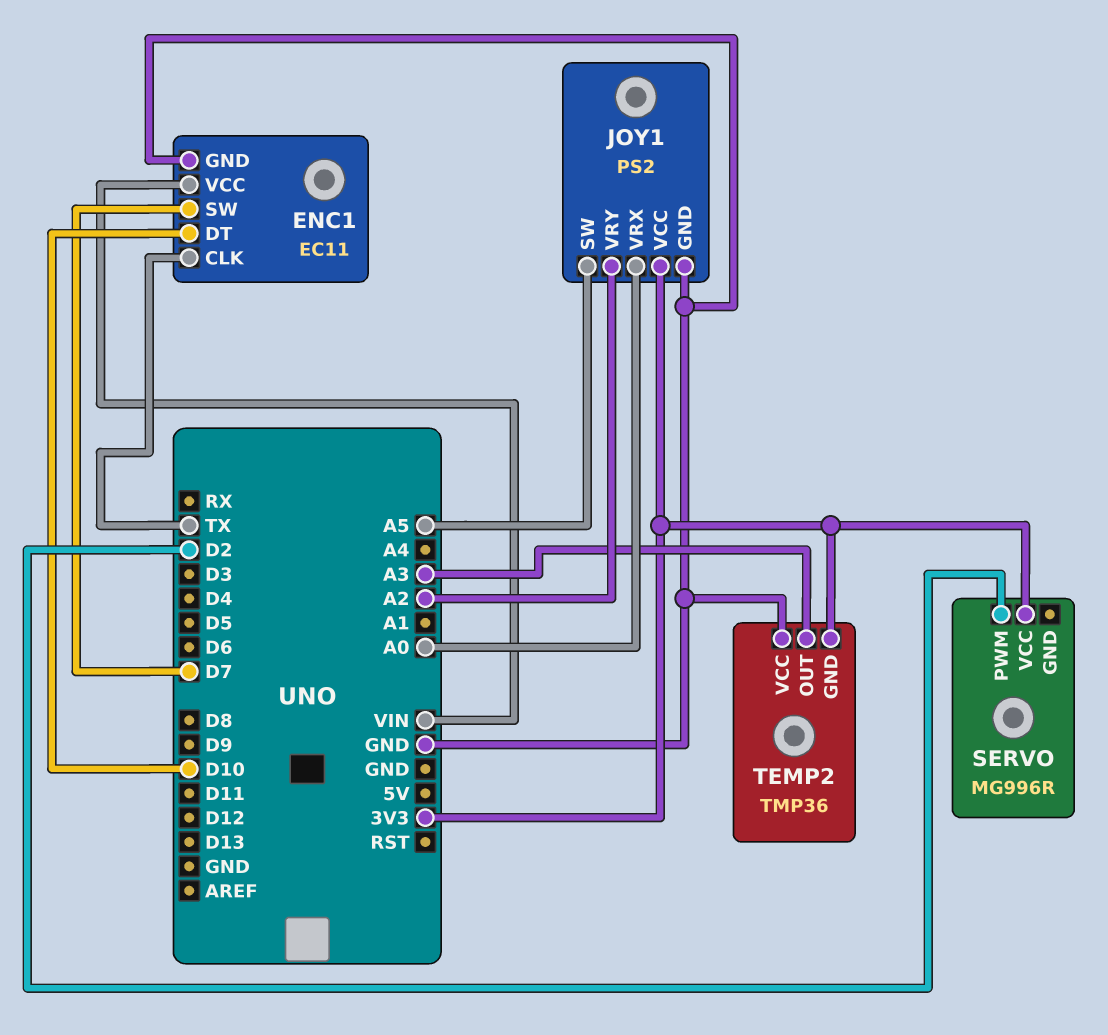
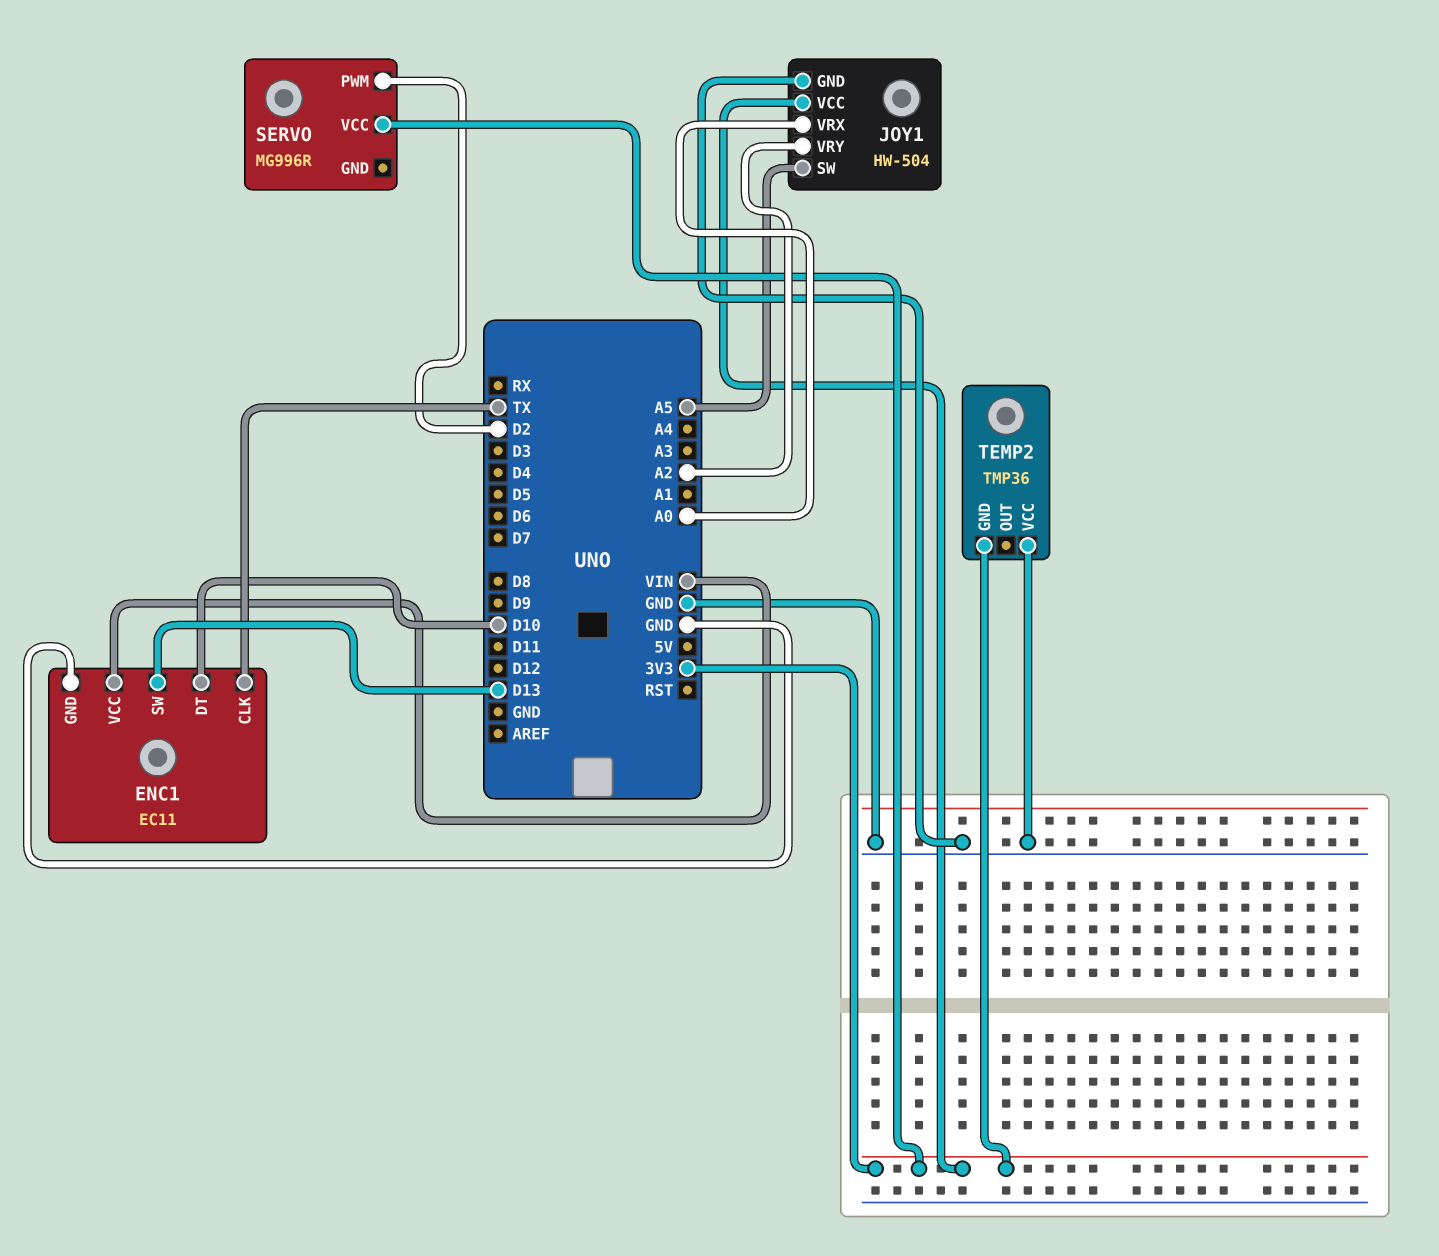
ENC1 pin SW: D7 -> D13
JOY1: PS2 -> HW-504
TEMP2 pin OUT: A3 -> none

